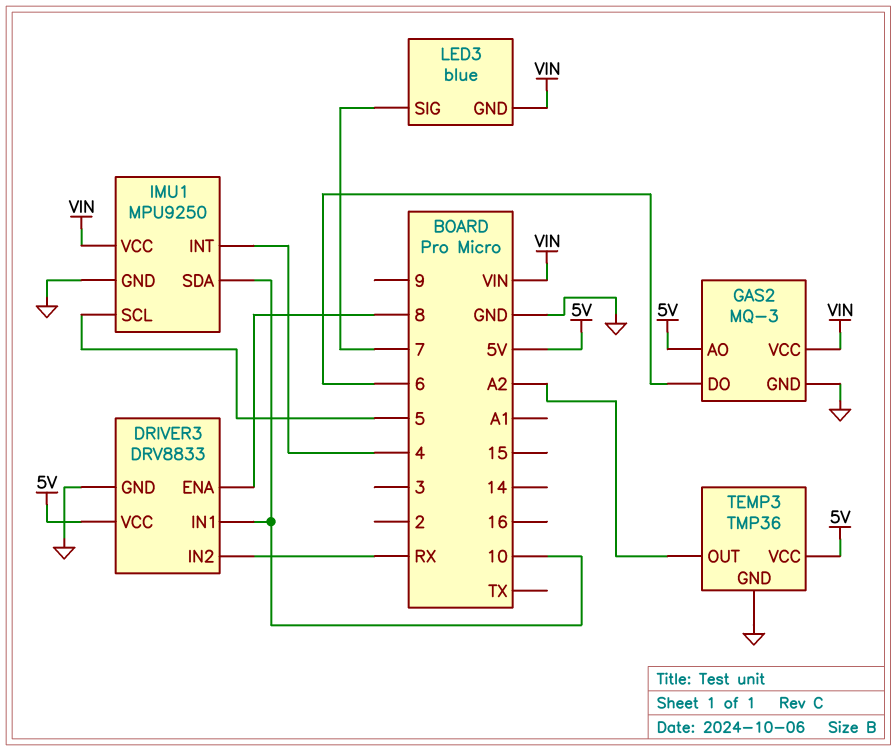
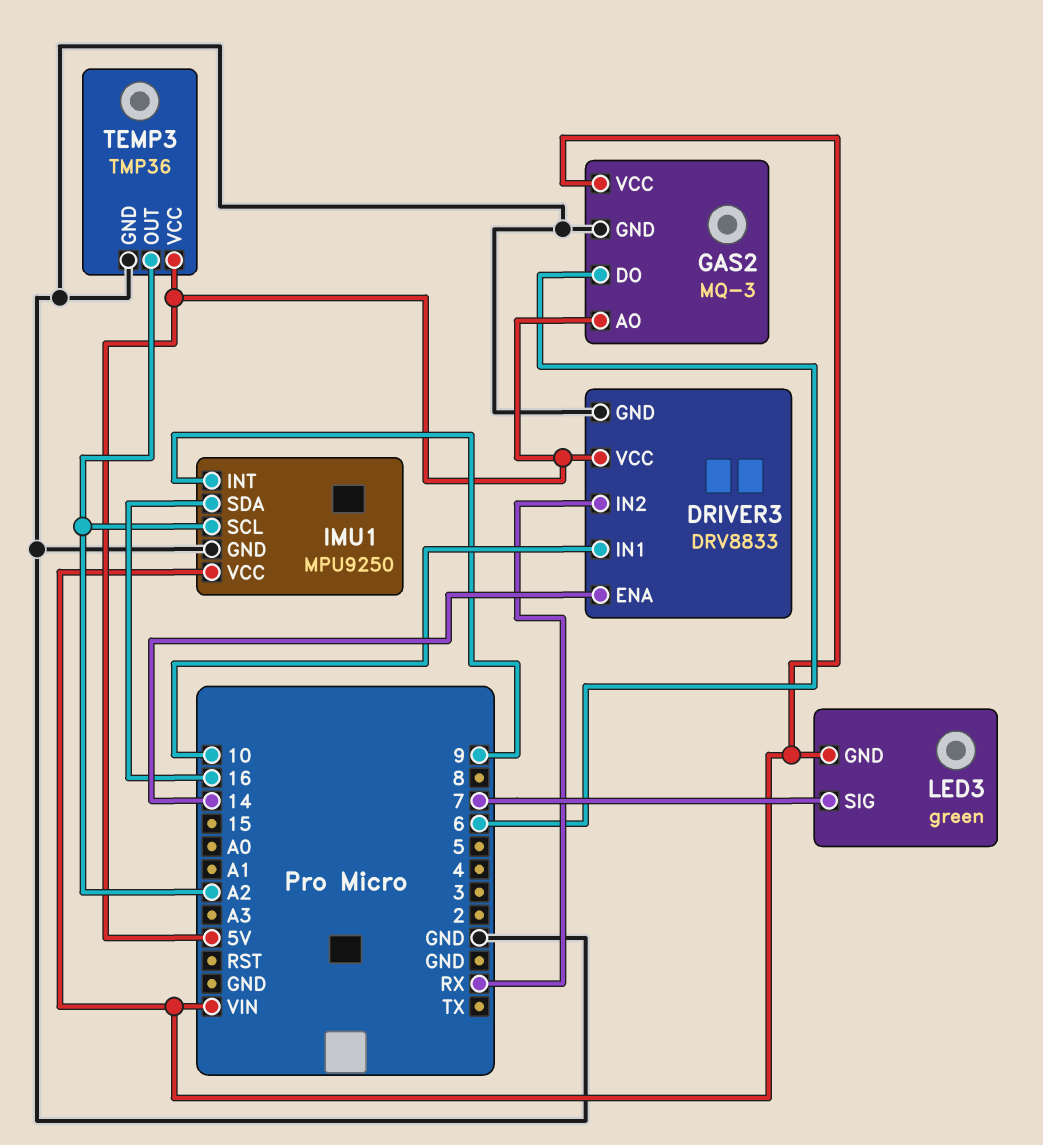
DRIVER3 pin ENA: 8 -> 14
IMU1 pin INT: 4 -> 9
IMU1 pin SCL: 5 -> A2
IMU1 pin SDA: 10 -> 16
LED3: blue -> green

